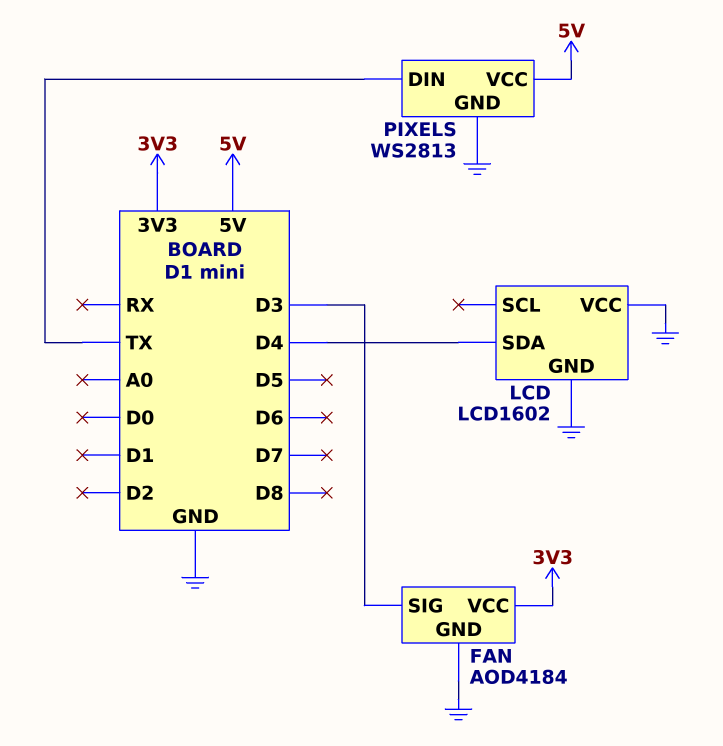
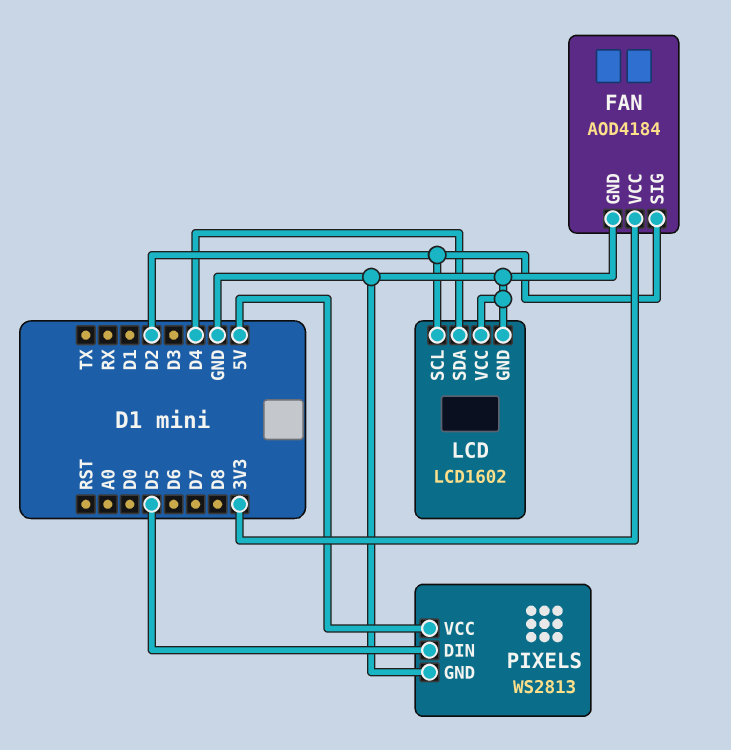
FAN pin SIG: D3 -> D2
LCD pin SCL: none -> D2
PIXELS pin DIN: TX -> D5

